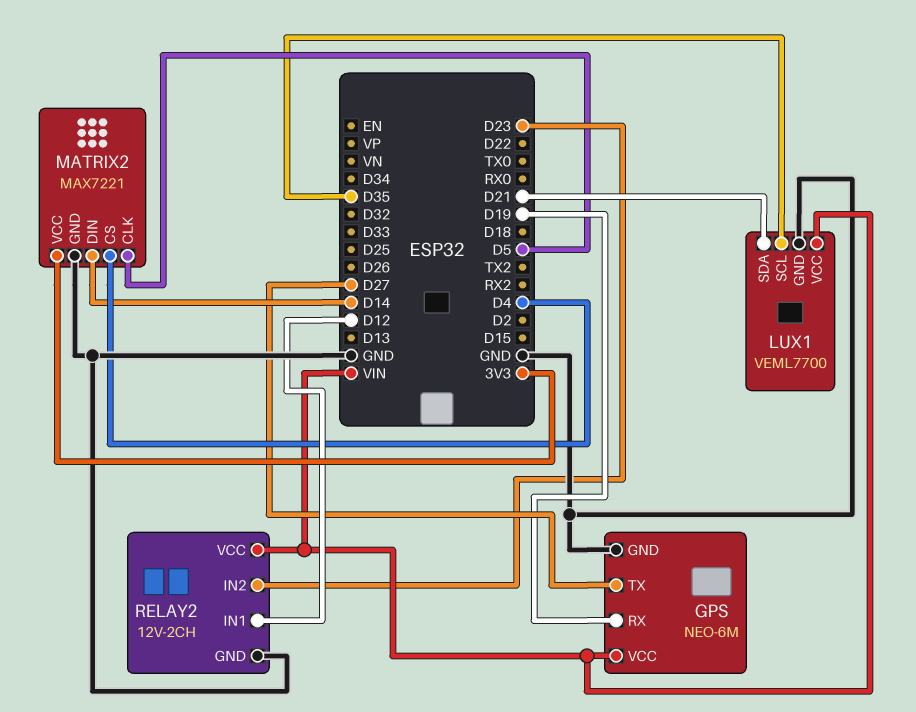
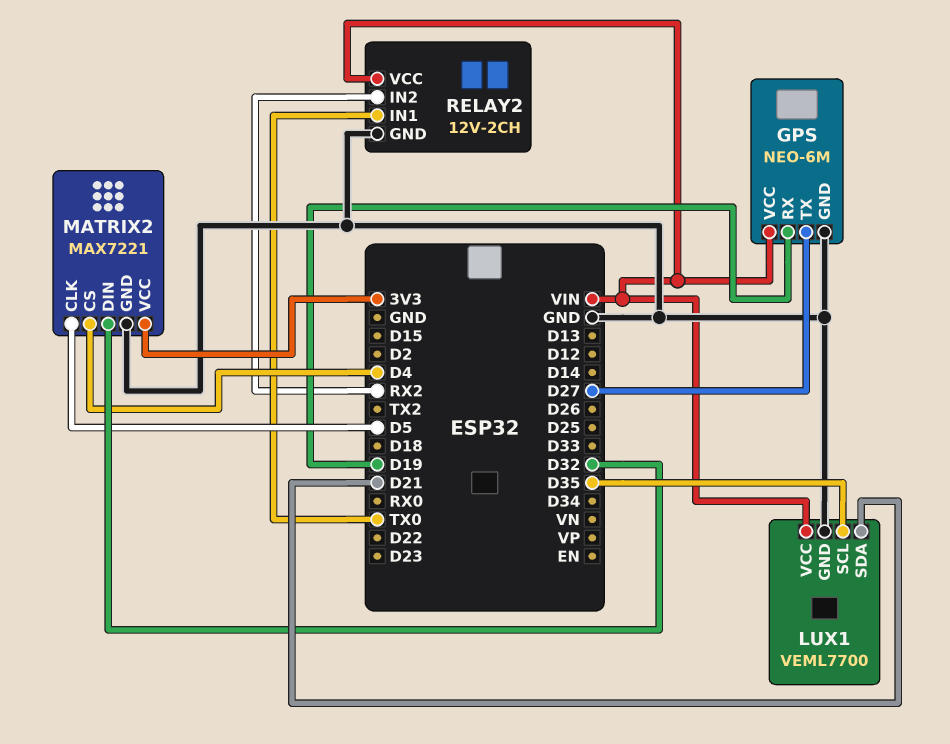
MATRIX2 pin DIN: D14 -> D32
RELAY2 pin IN1: D12 -> TX0
RELAY2 pin IN2: D23 -> RX2

